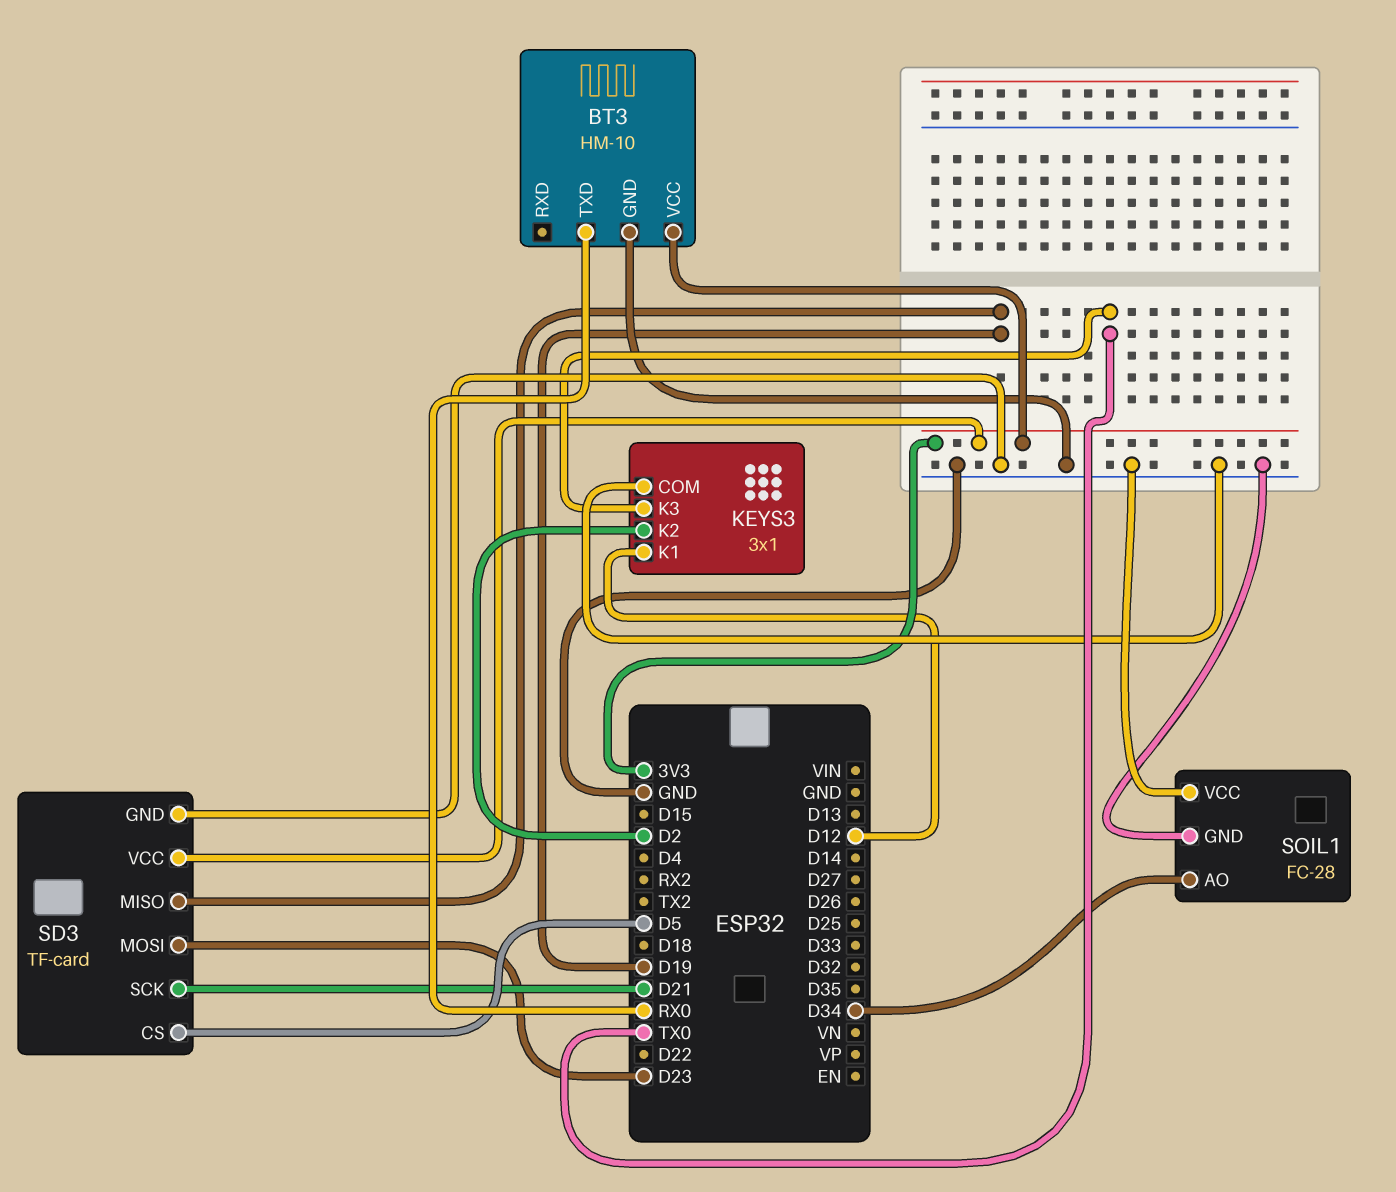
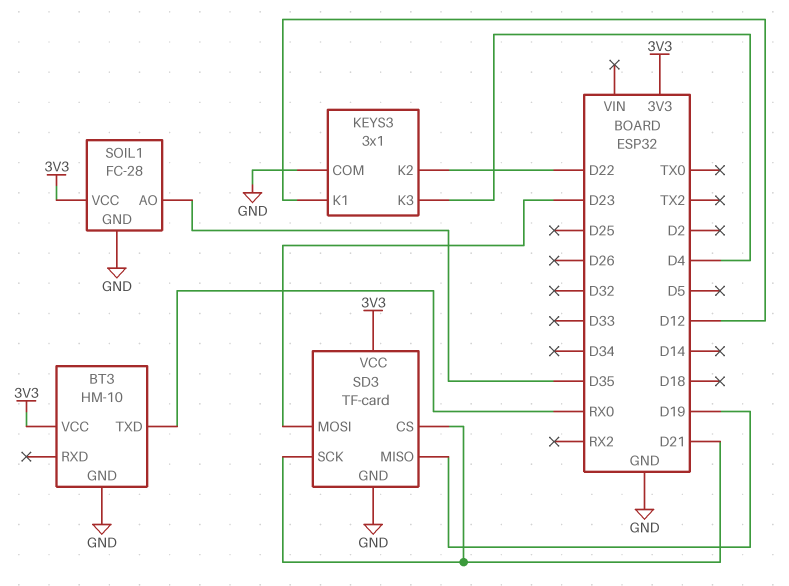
KEYS3 pin K2: D2 -> D22
KEYS3 pin K3: TX0 -> D4
SD3 pin CS: D5 -> D21
SOIL1 pin AO: D34 -> D35
SOIL1 pin VCC: GND -> 3V3

